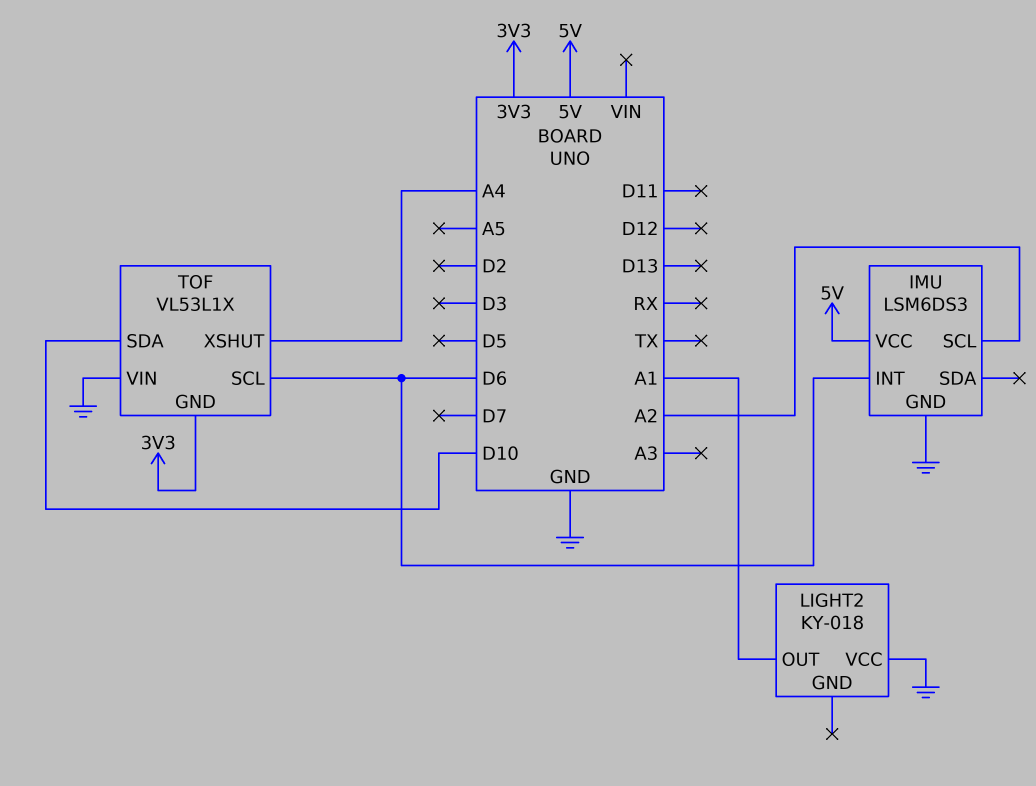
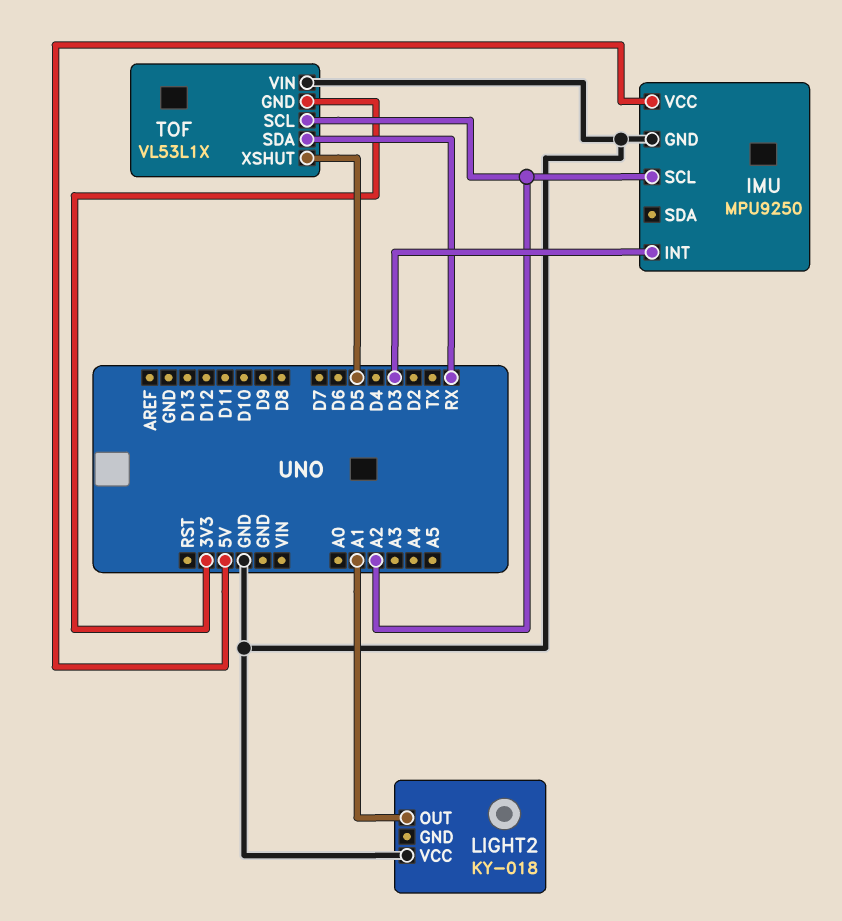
IMU: LSM6DS3 -> MPU9250
IMU pin INT: D6 -> D3
TOF pin SCL: D6 -> A2
TOF pin SDA: D10 -> RX
TOF pin XSHUT: A4 -> D5

